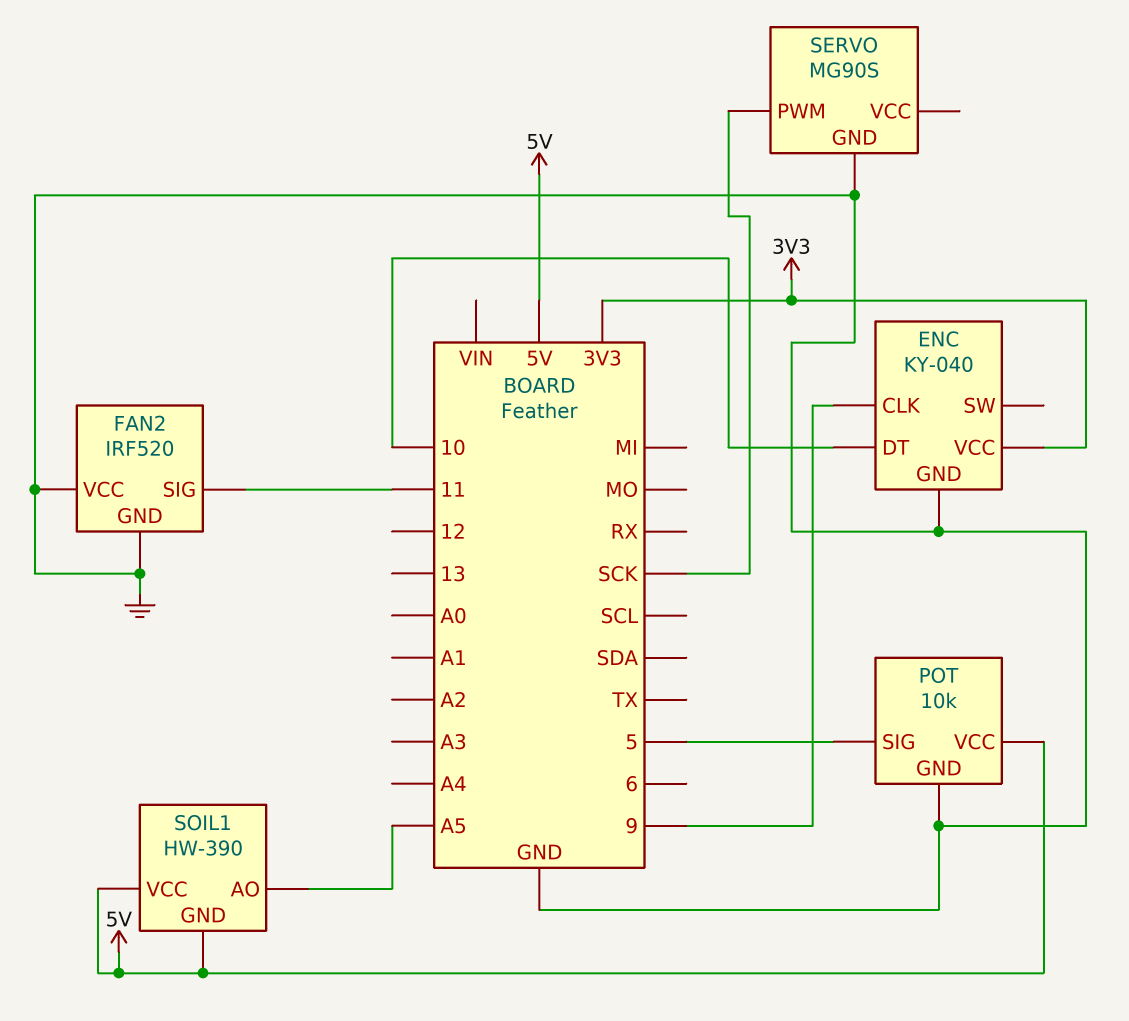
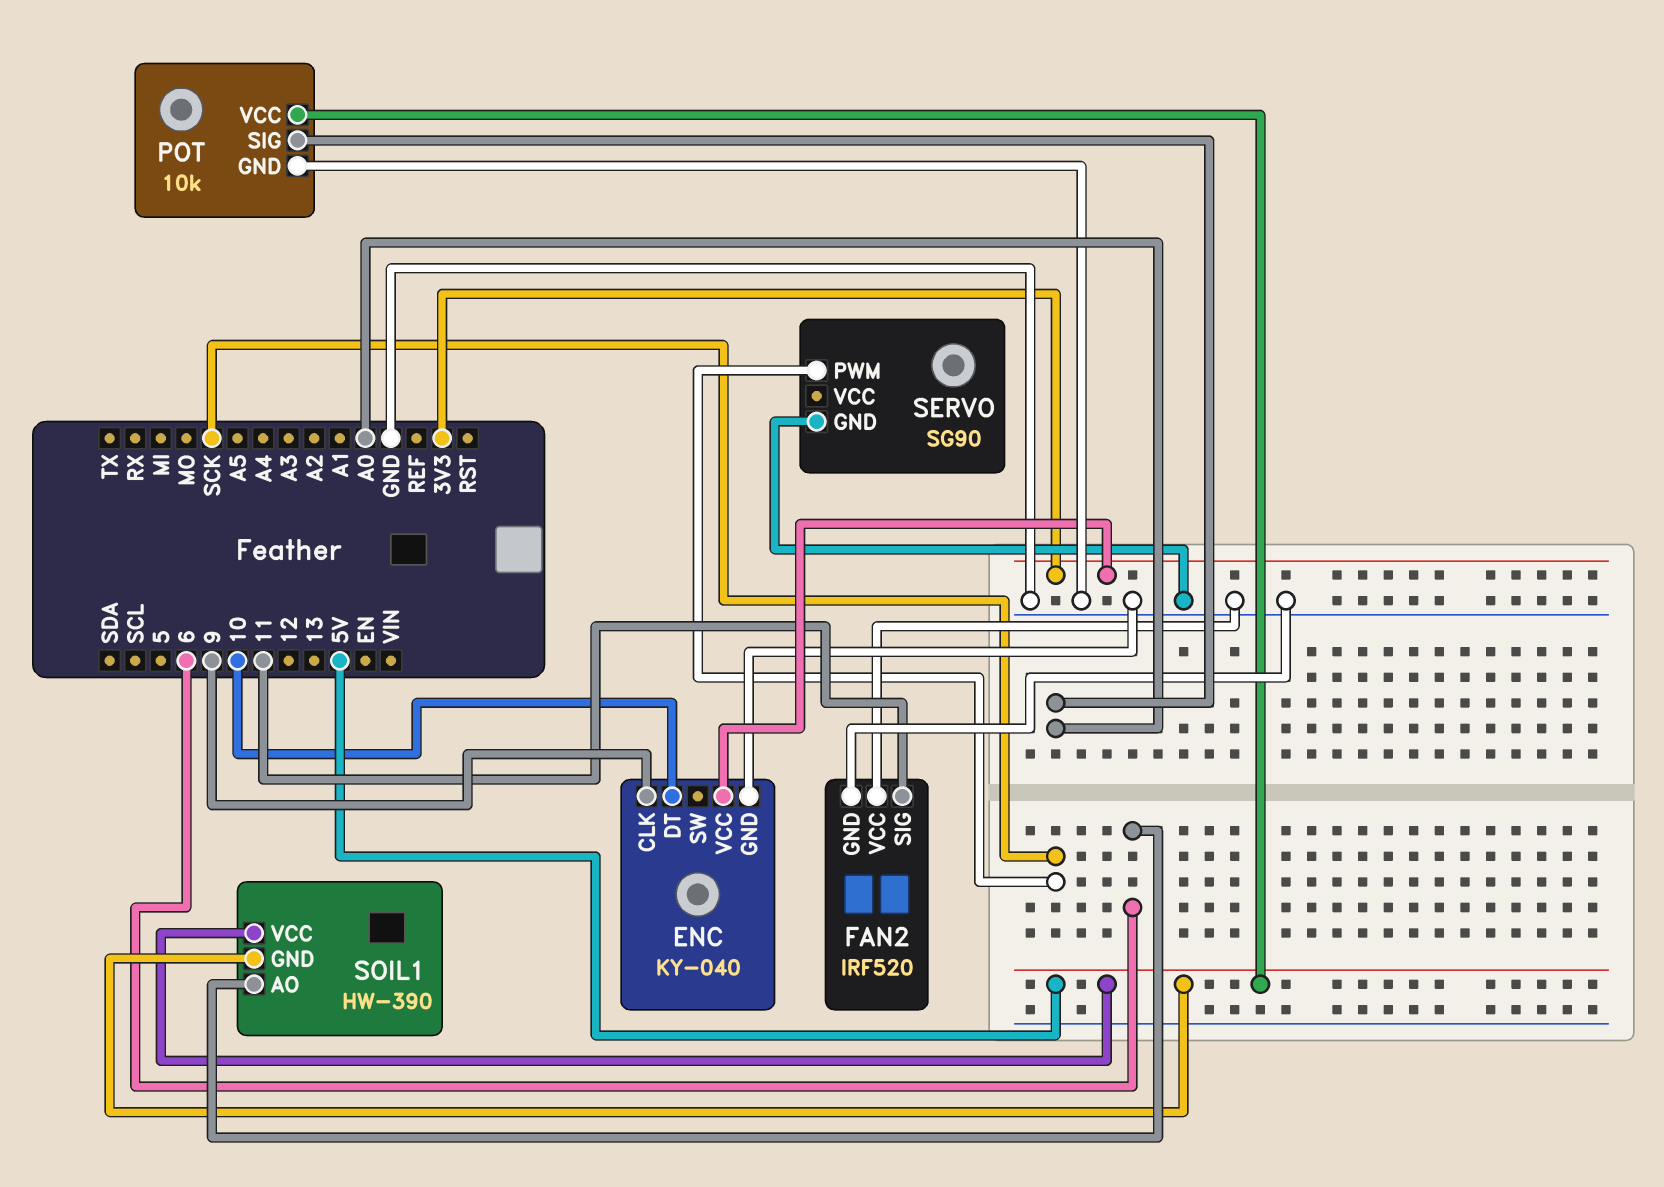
POT pin SIG: 5 -> A0
SERVO: MG90S -> SG90
SOIL1 pin AO: A5 -> 6

